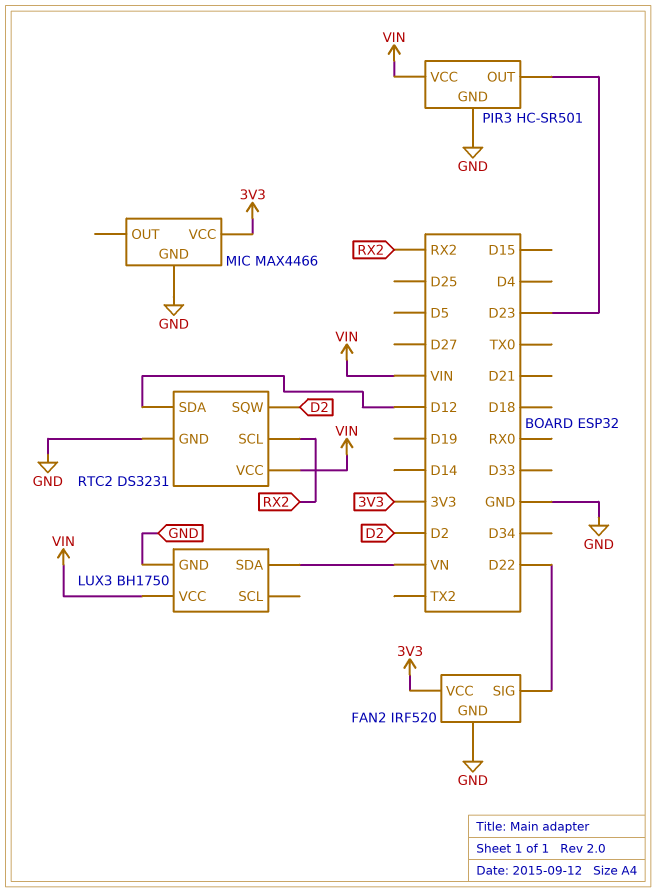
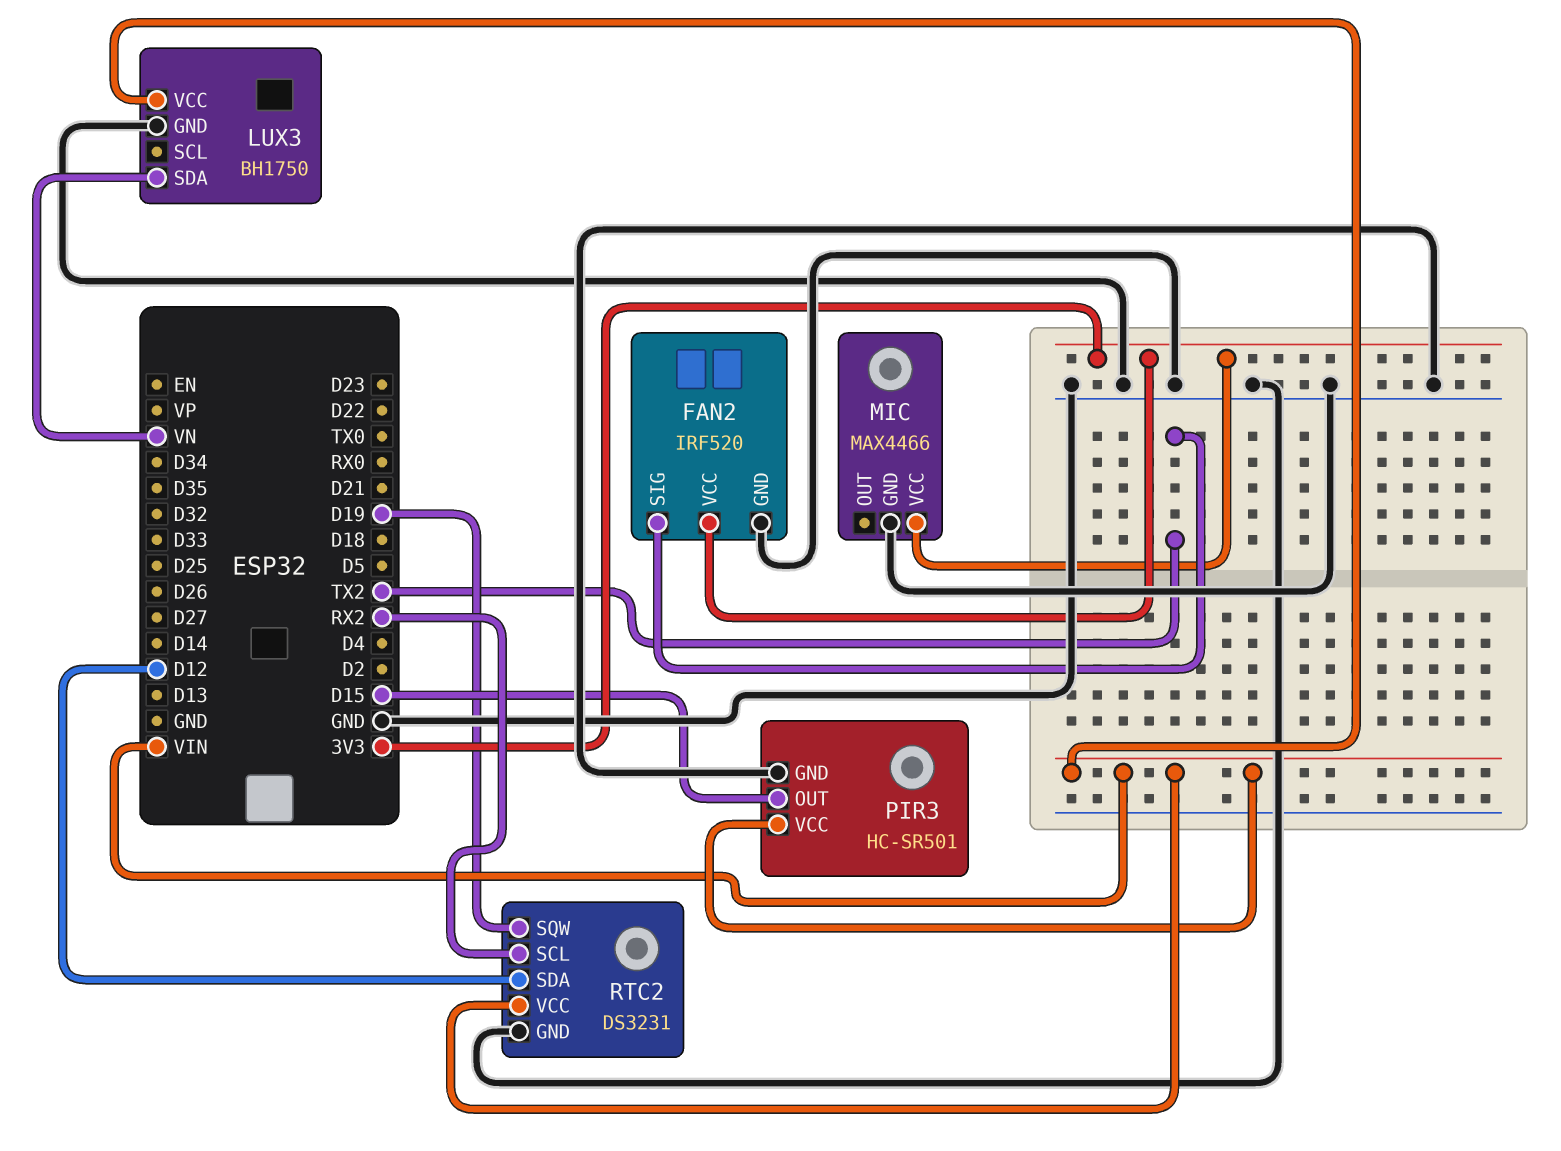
FAN2 pin SIG: D22 -> TX2
PIR3 pin OUT: D23 -> D15
RTC2 pin SQW: D2 -> D19

